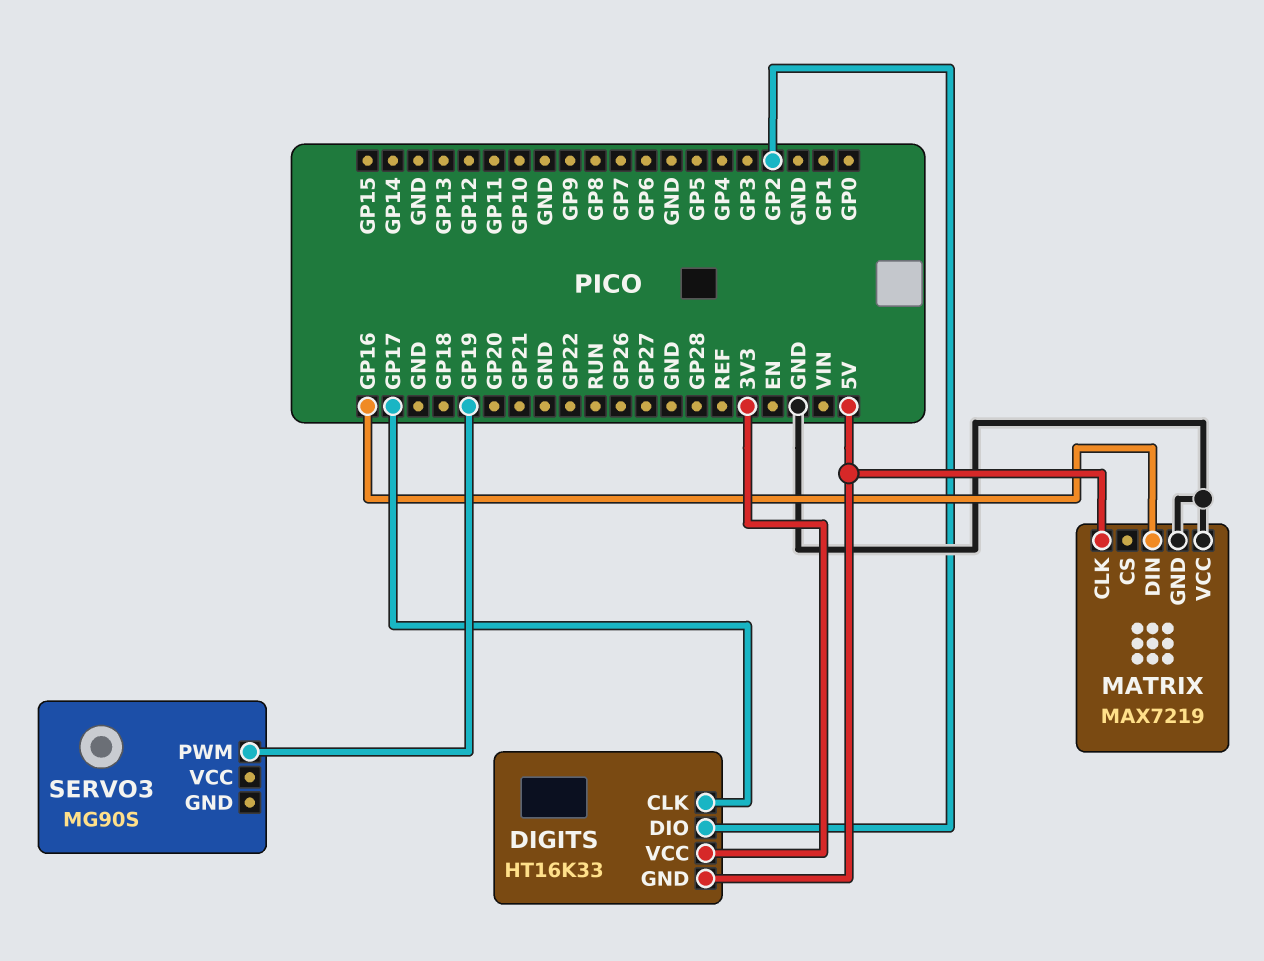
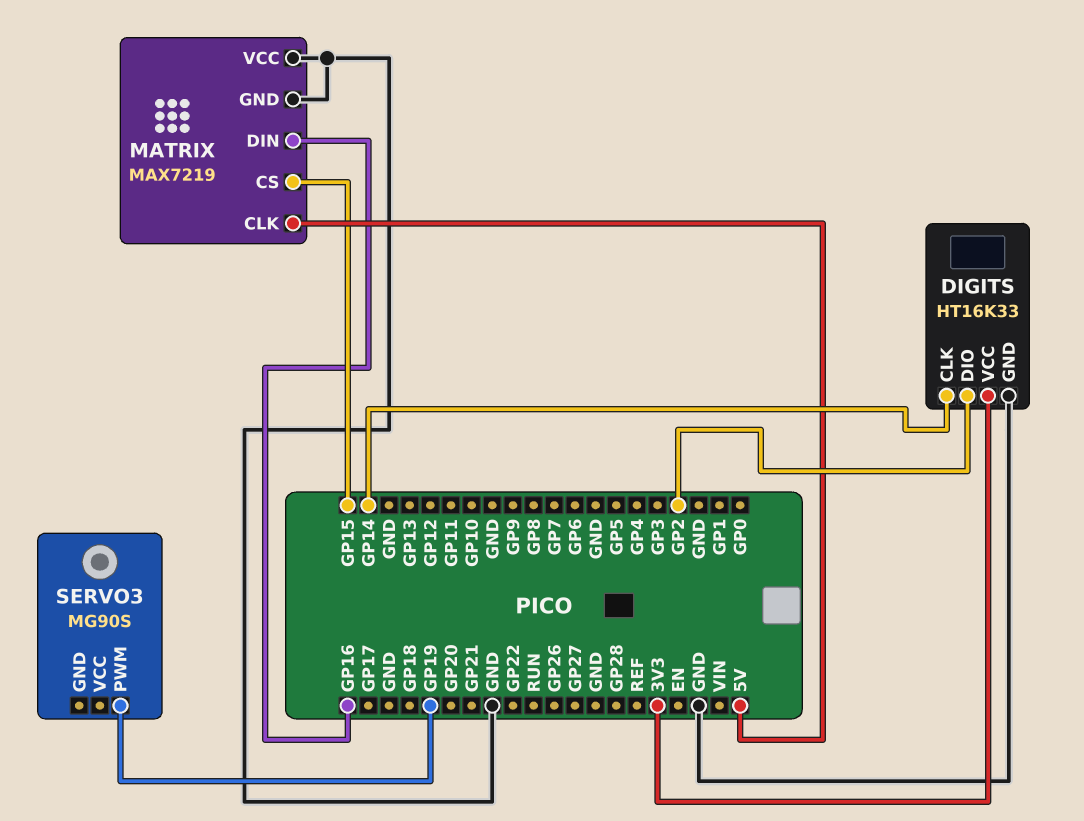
DIGITS pin CLK: GP17 -> GP14
DIGITS pin GND: 5V -> GND
MATRIX pin CS: none -> GP15

